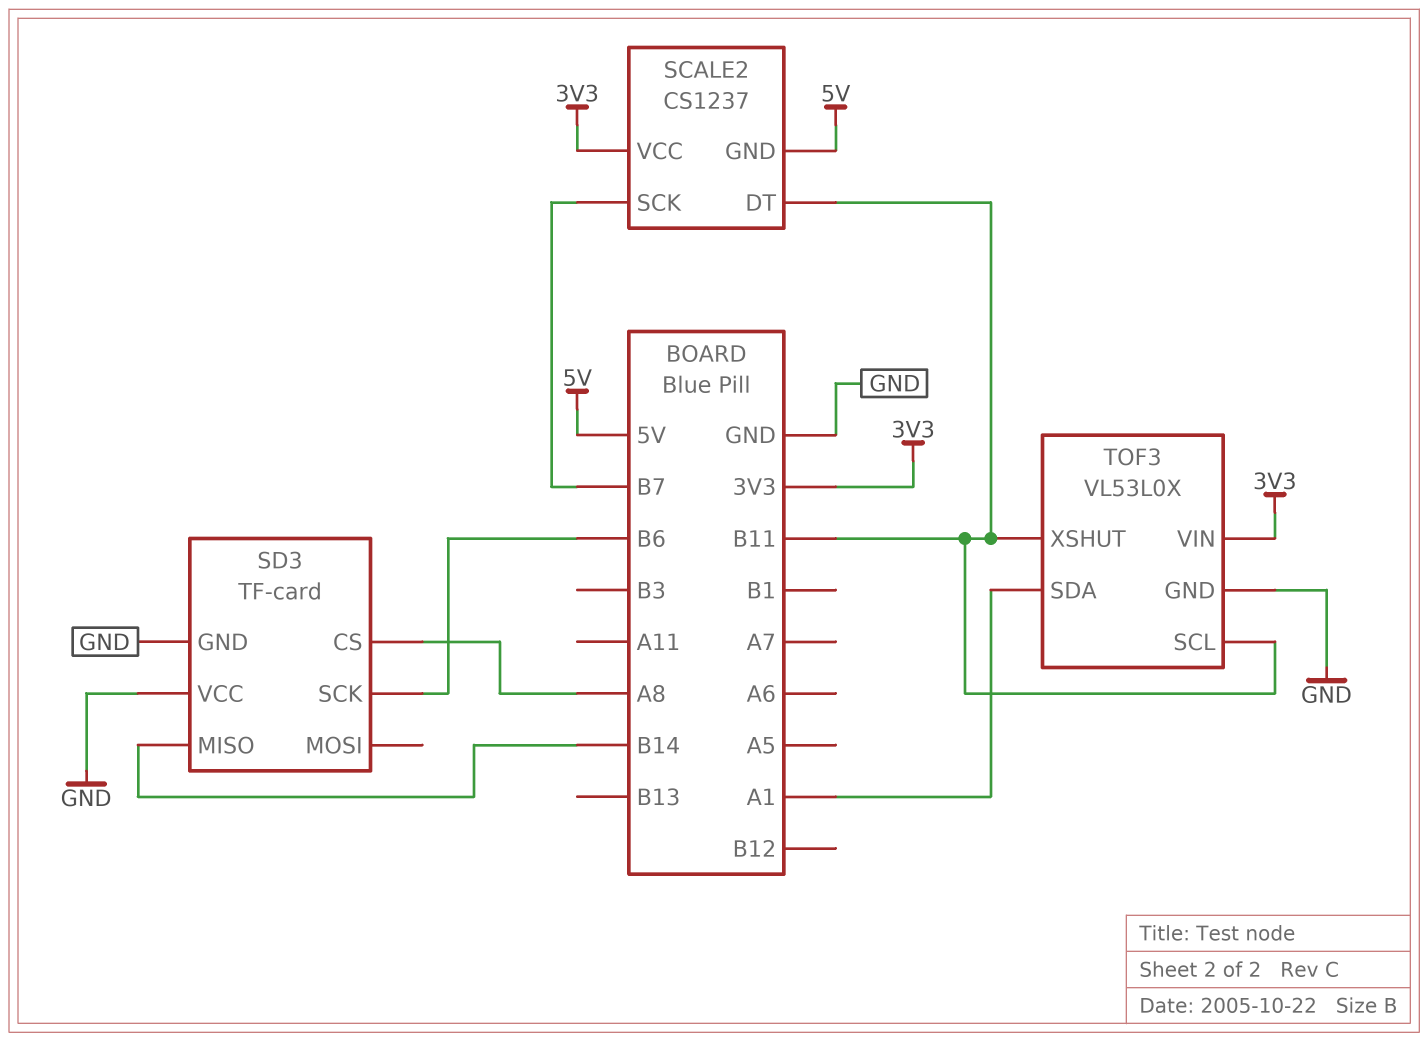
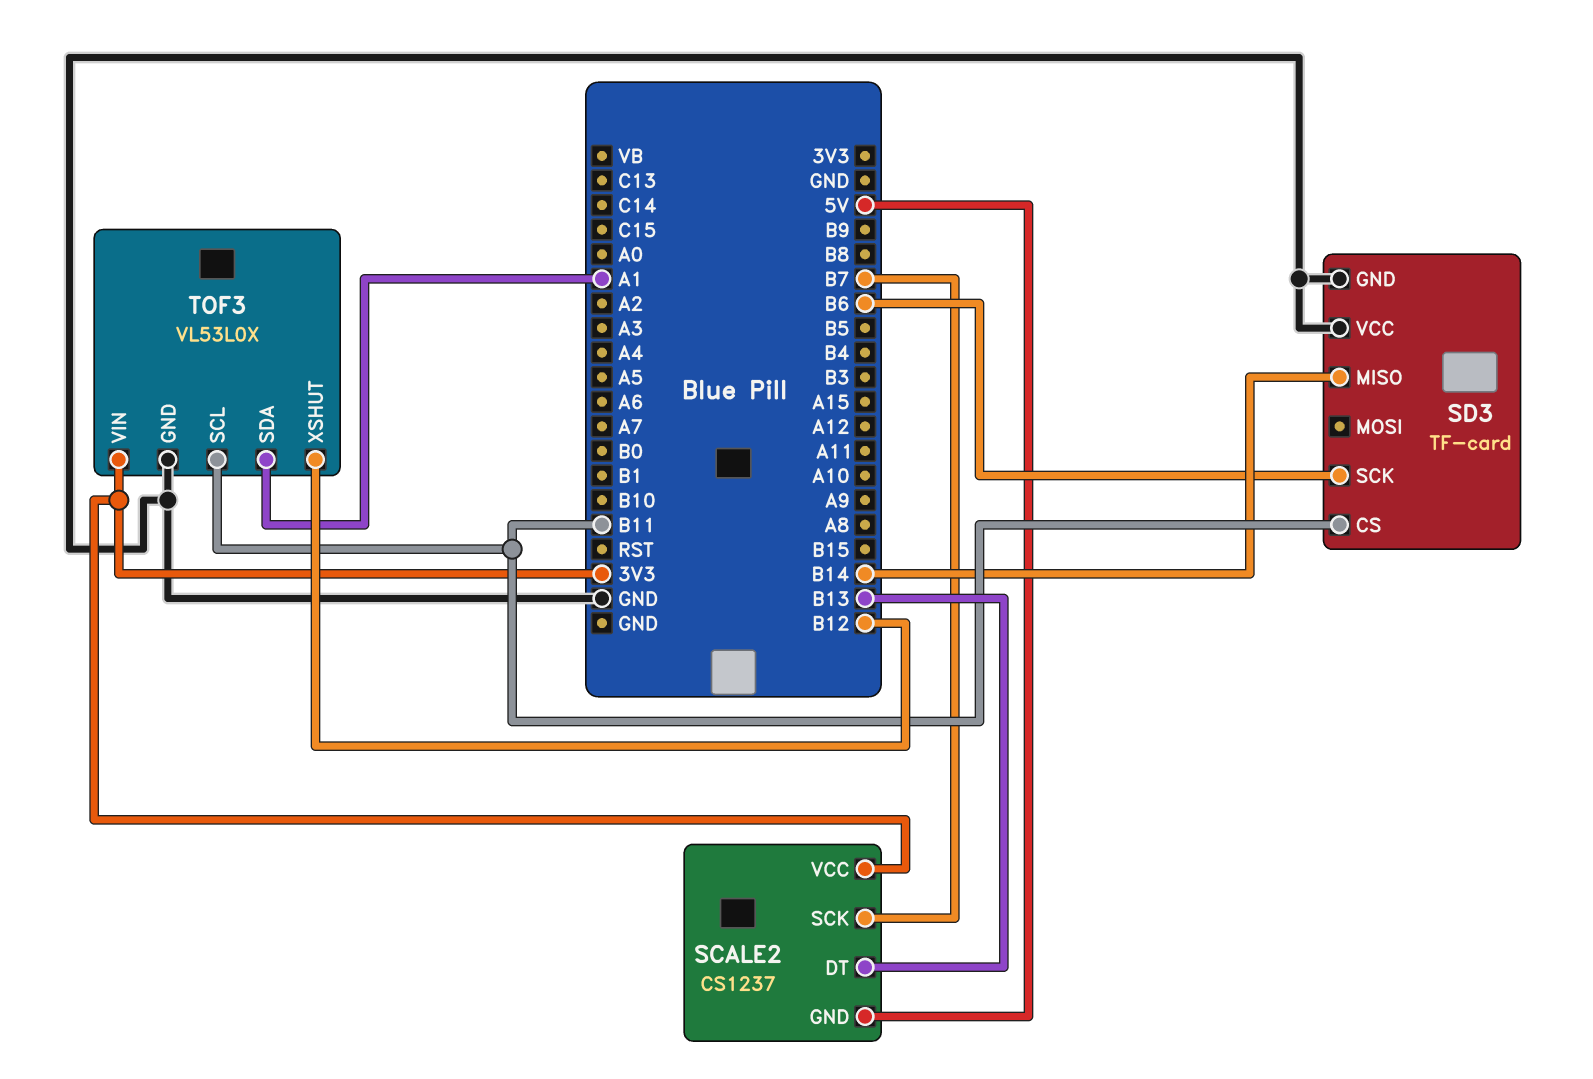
SCALE2 pin DT: B11 -> B13
SD3 pin CS: A8 -> B11
TOF3 pin XSHUT: B11 -> B12

